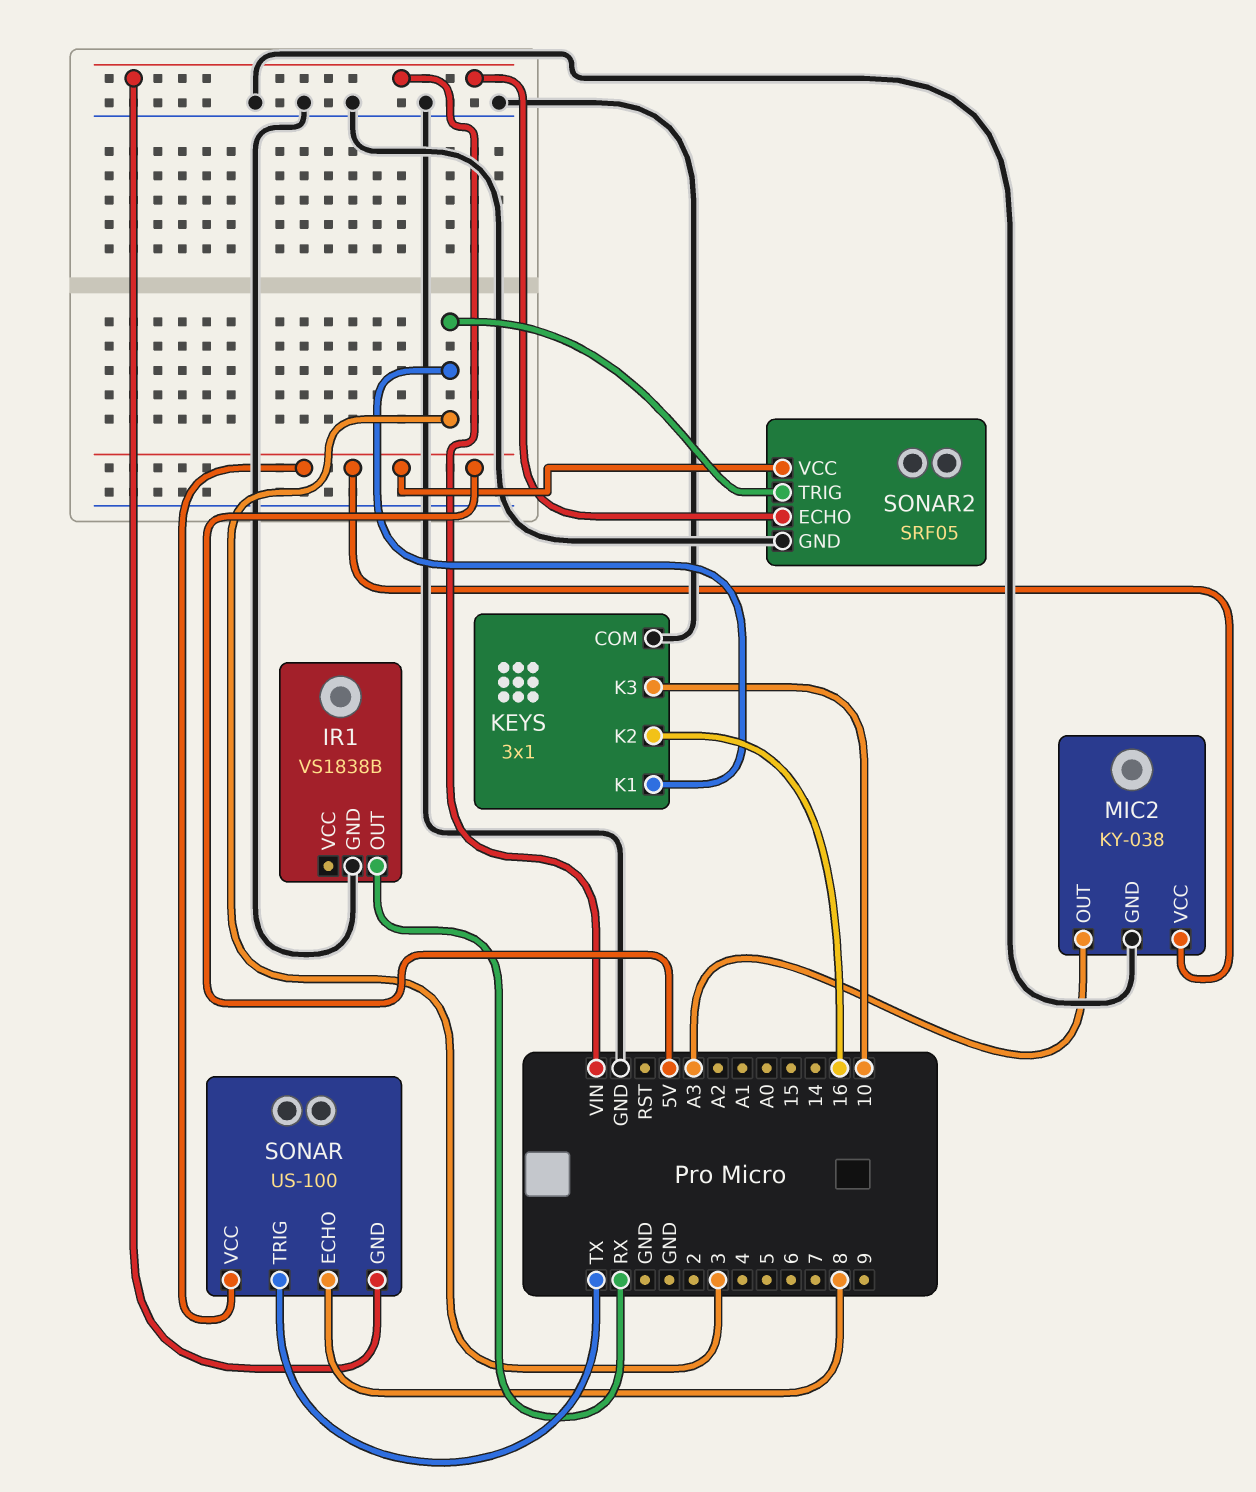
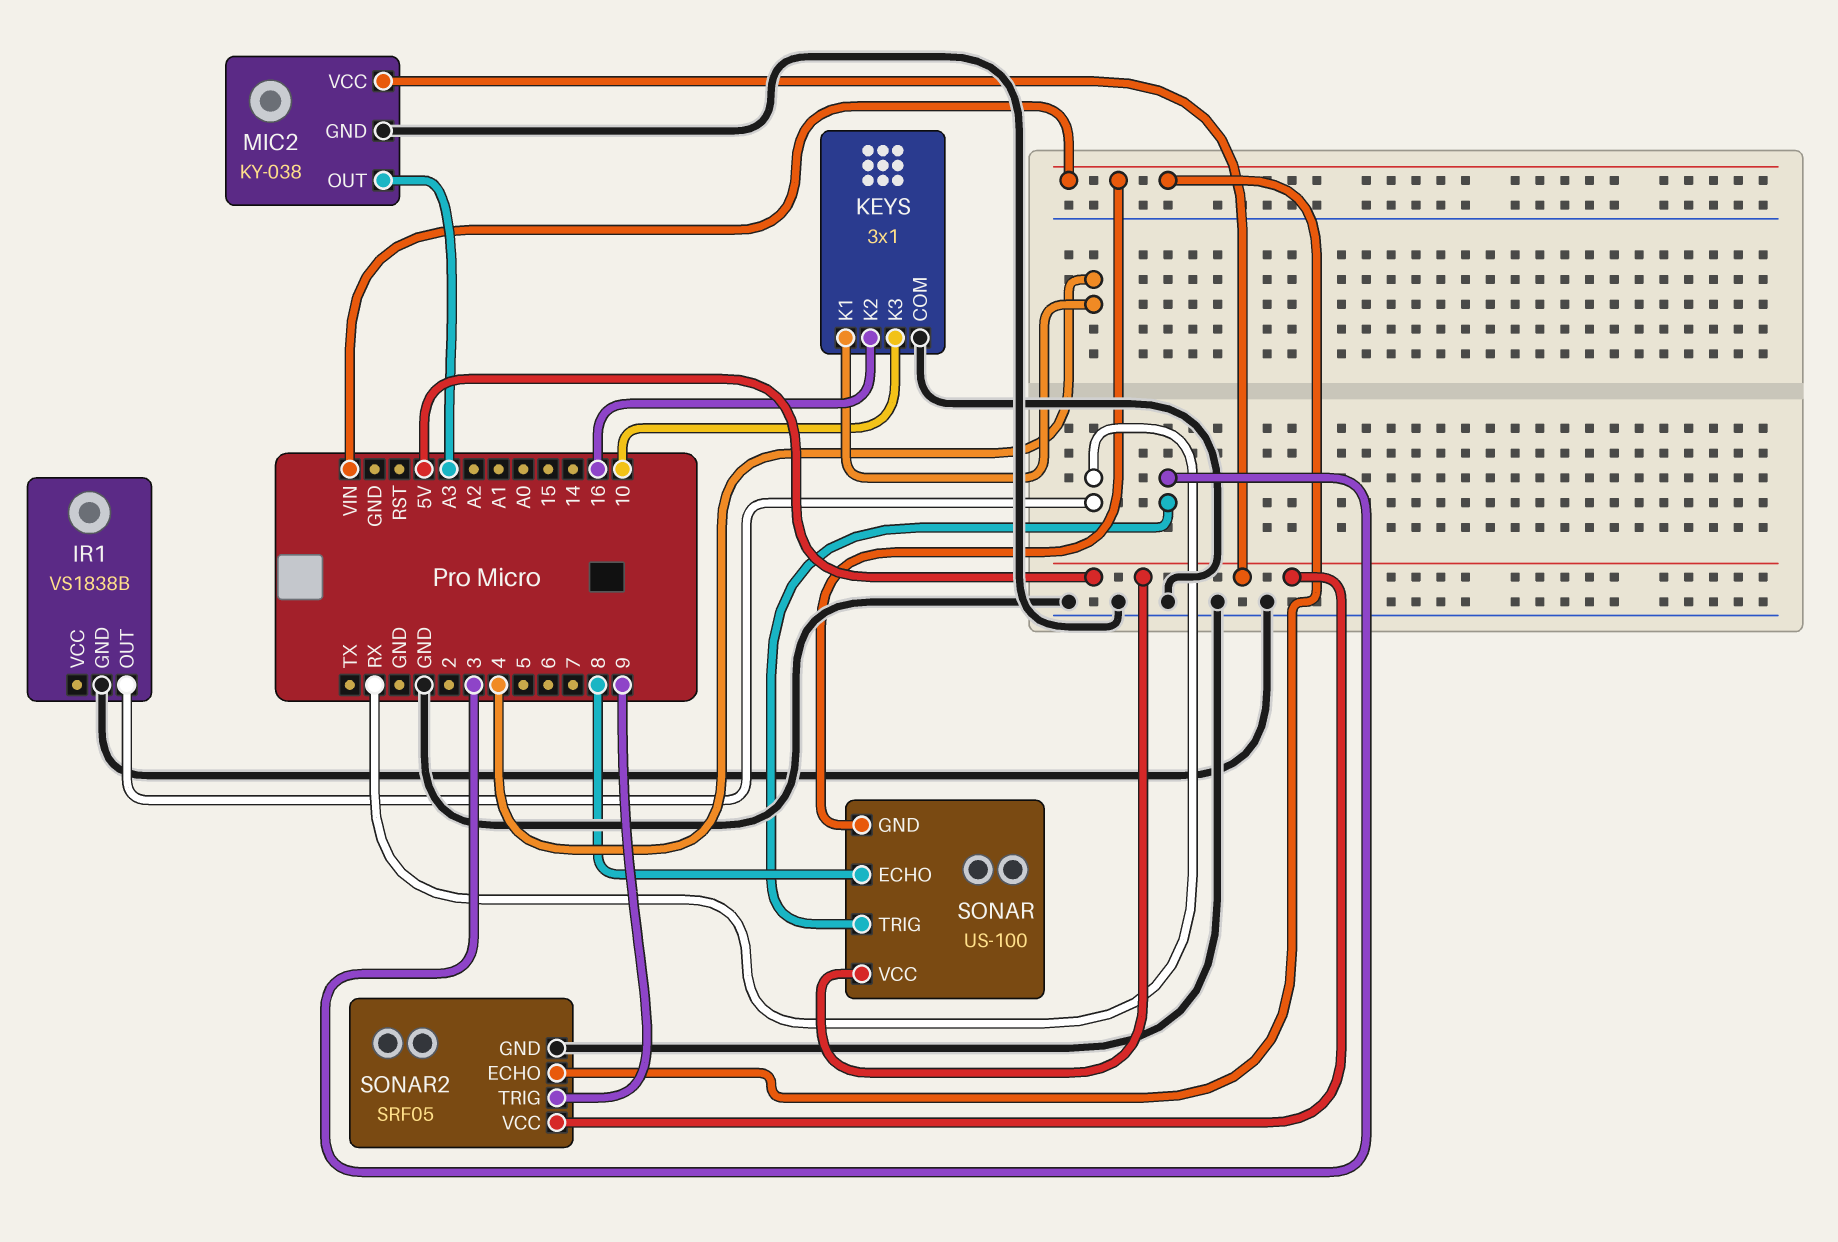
KEYS pin K1: 3 -> 4
SONAR pin TRIG: TX -> 3
SONAR2 pin TRIG: 3 -> 9

